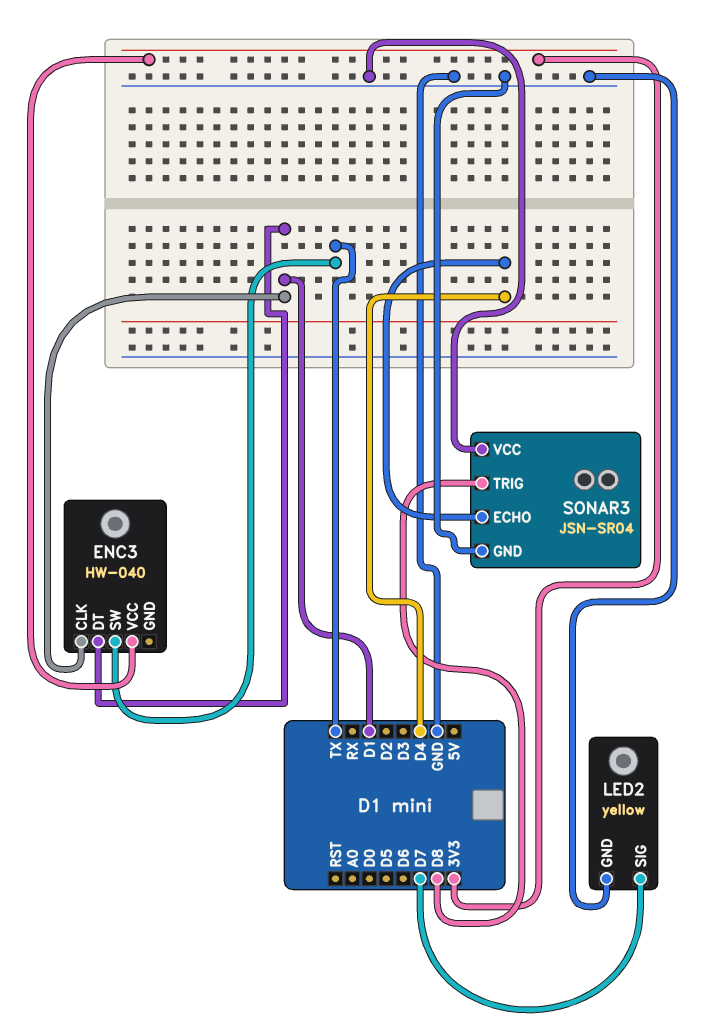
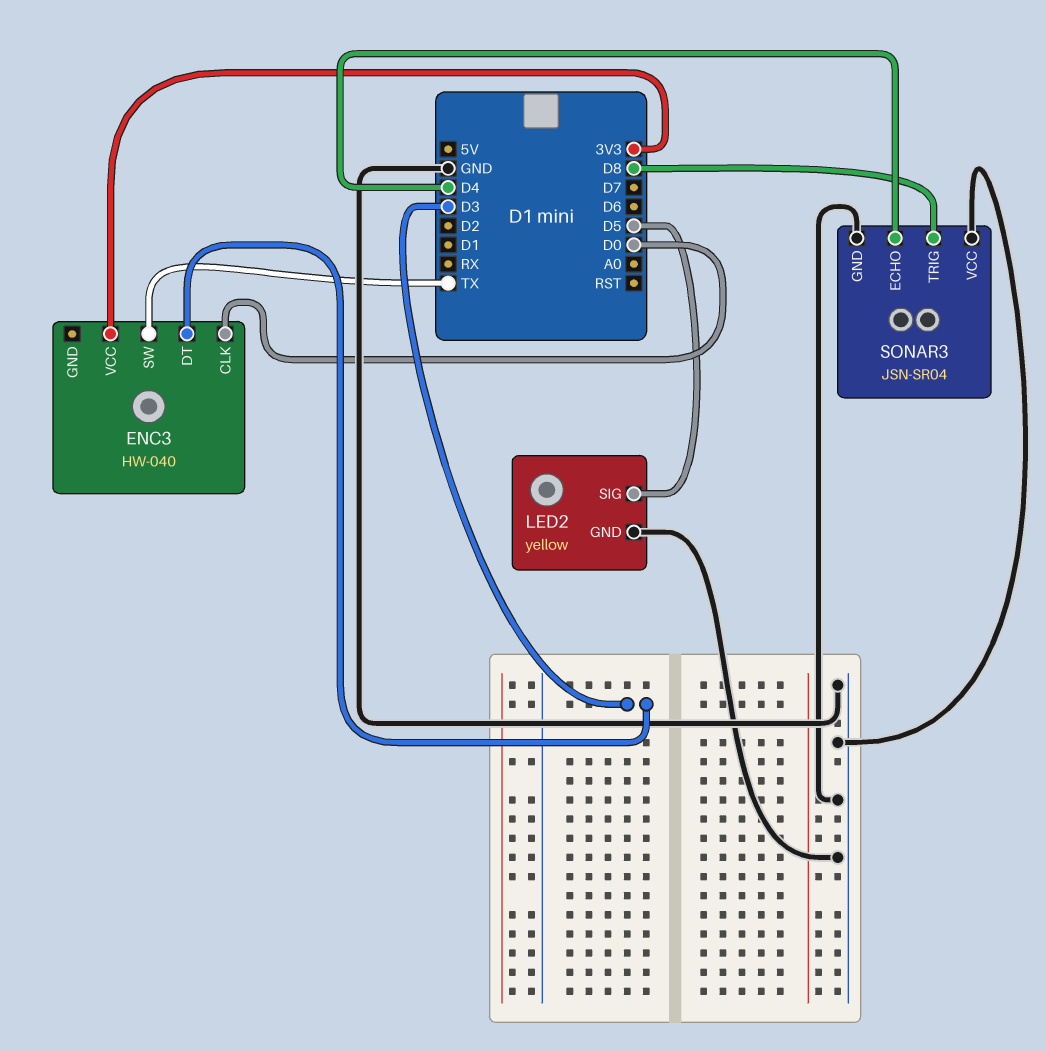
ENC3 pin CLK: D1 -> D0
ENC3 pin DT: D1 -> D3
LED2 pin SIG: D7 -> D5

